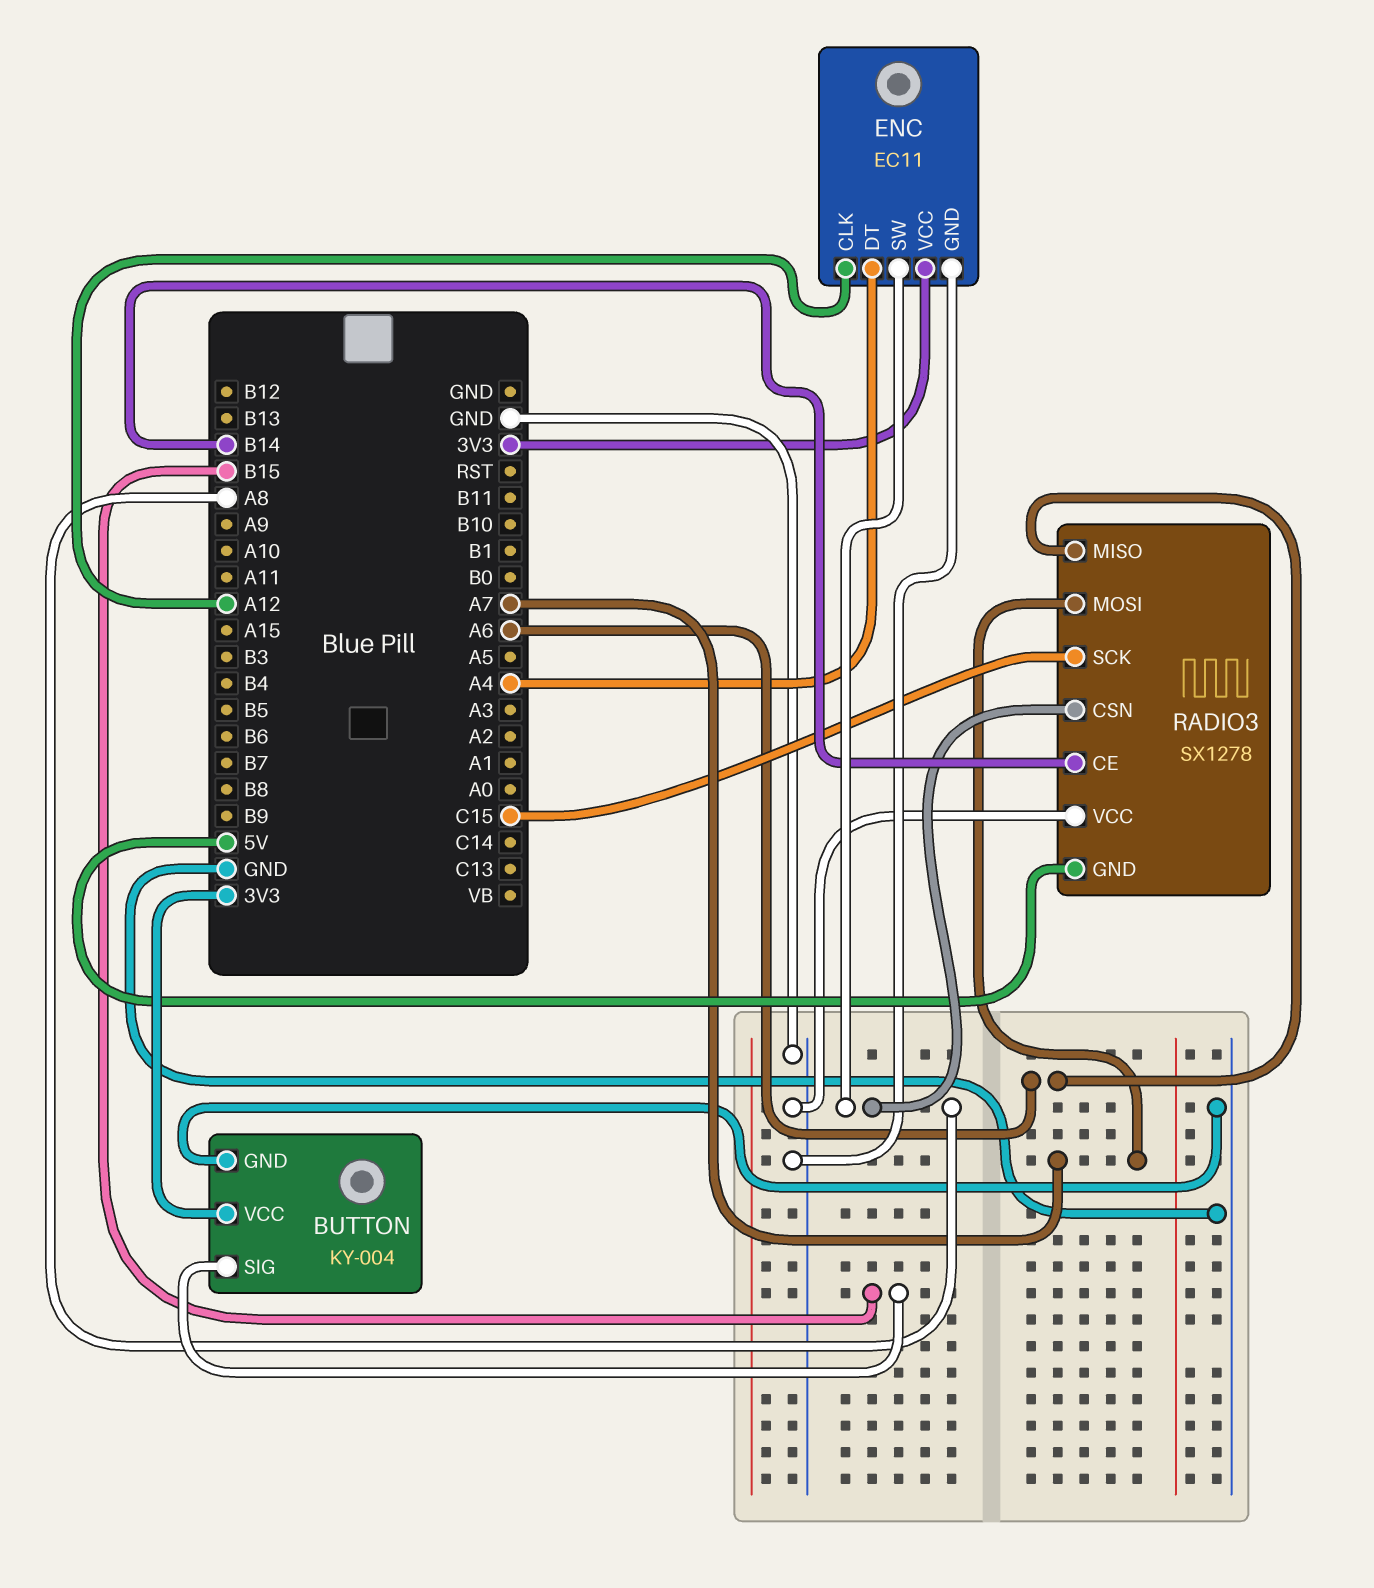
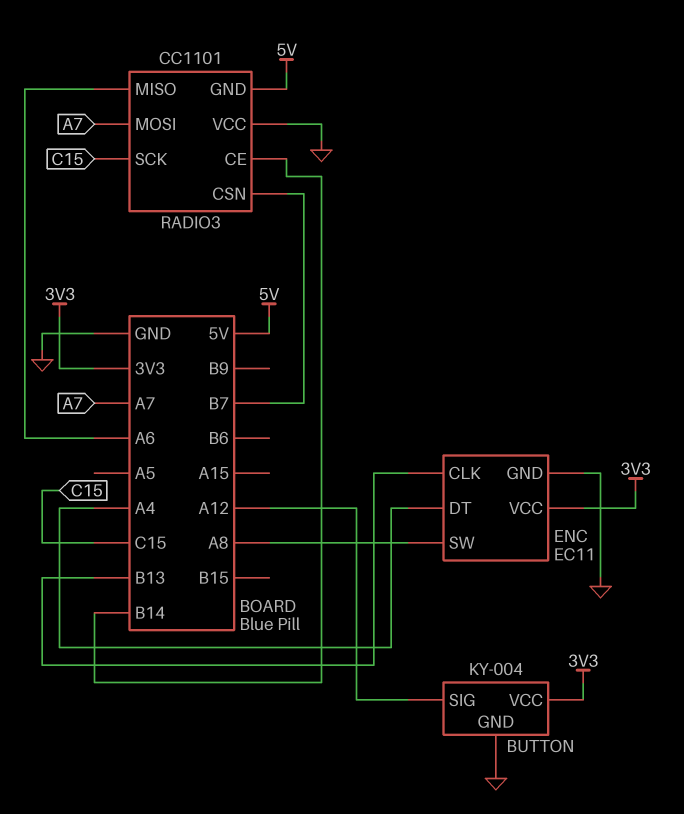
BUTTON pin SIG: B15 -> A12
ENC pin CLK: A12 -> B13
RADIO3: SX1278 -> CC1101
RADIO3 pin CSN: A8 -> B7

